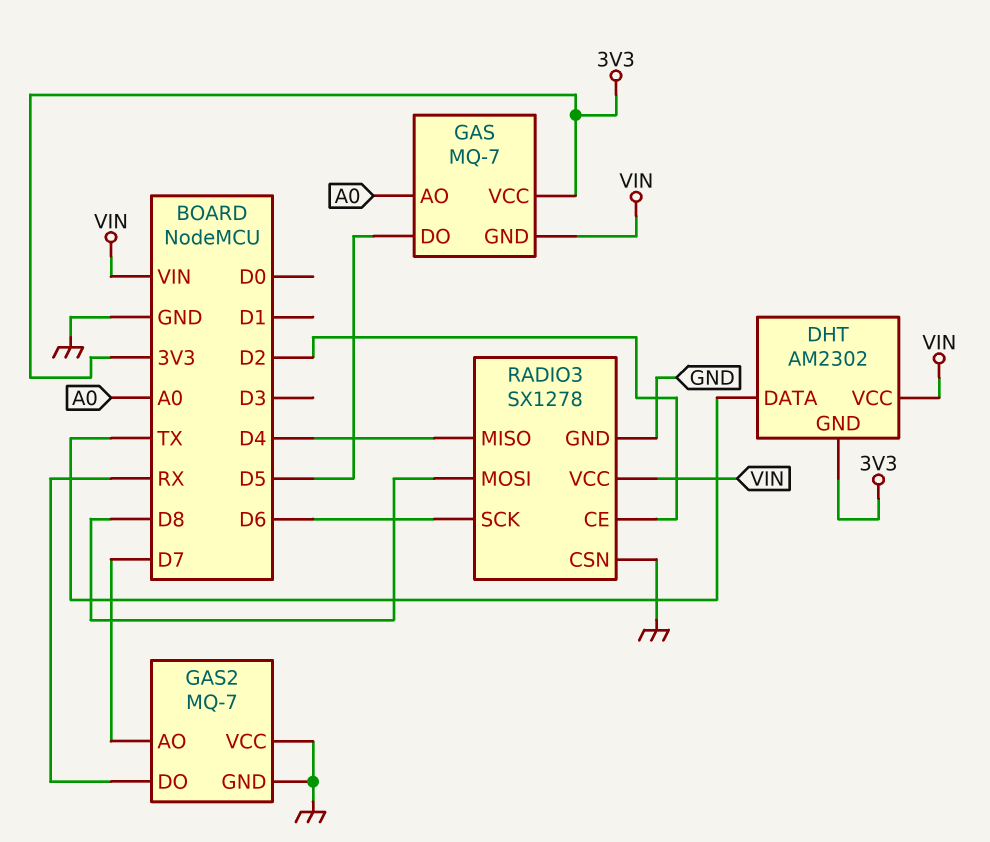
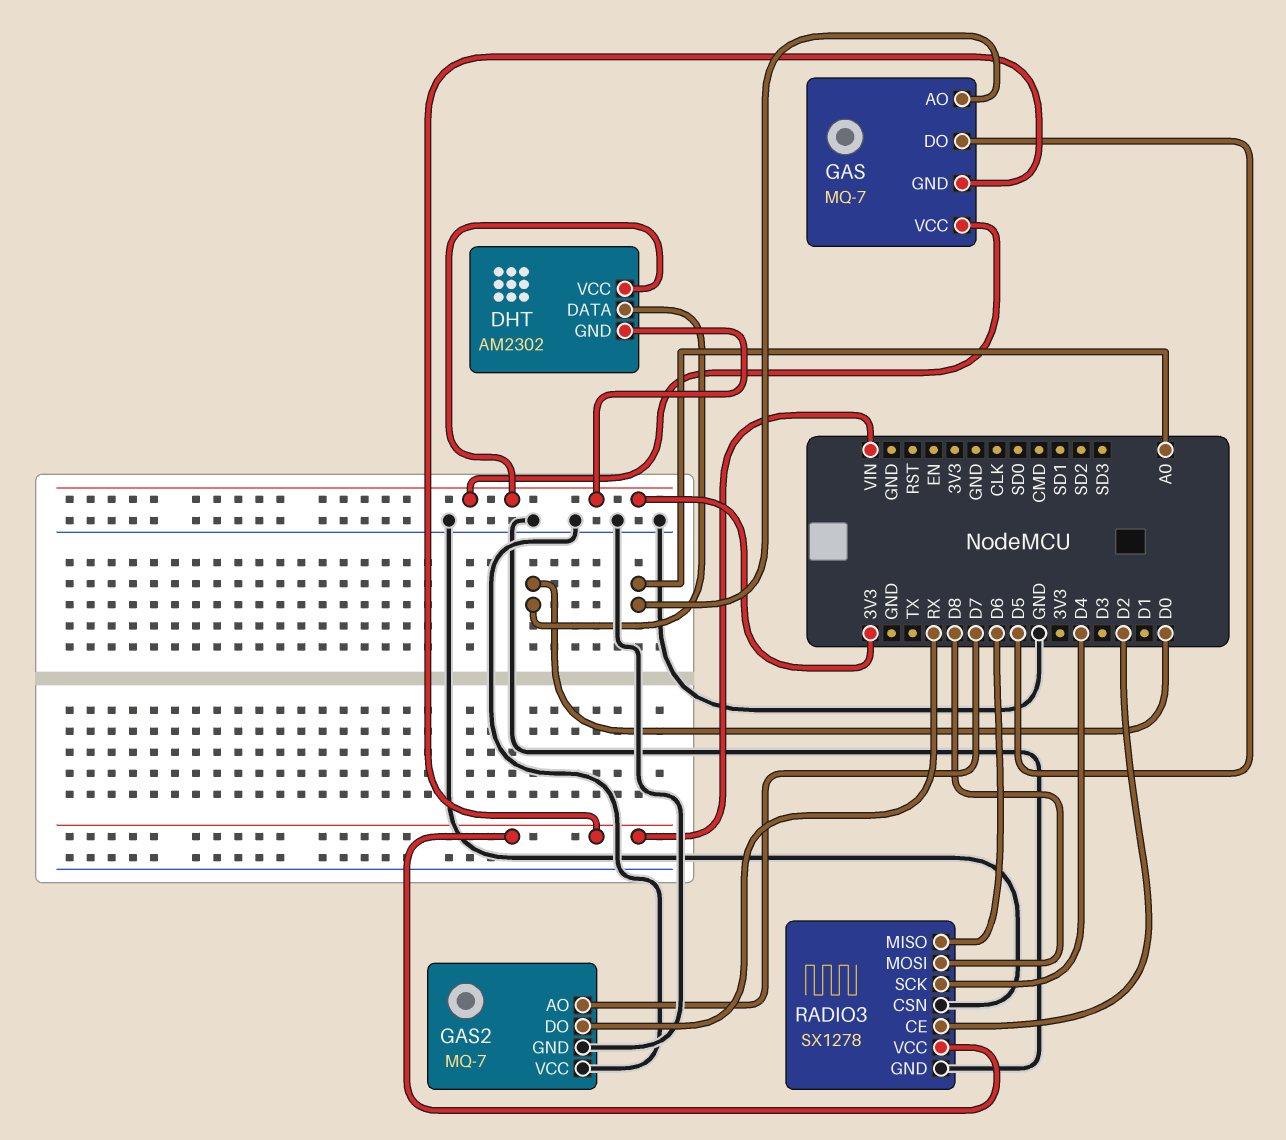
DHT pin DATA: TX -> D0
DHT pin VCC: VIN -> 3V3
RADIO3 pin MISO: D4 -> D6
RADIO3 pin SCK: D6 -> D4

